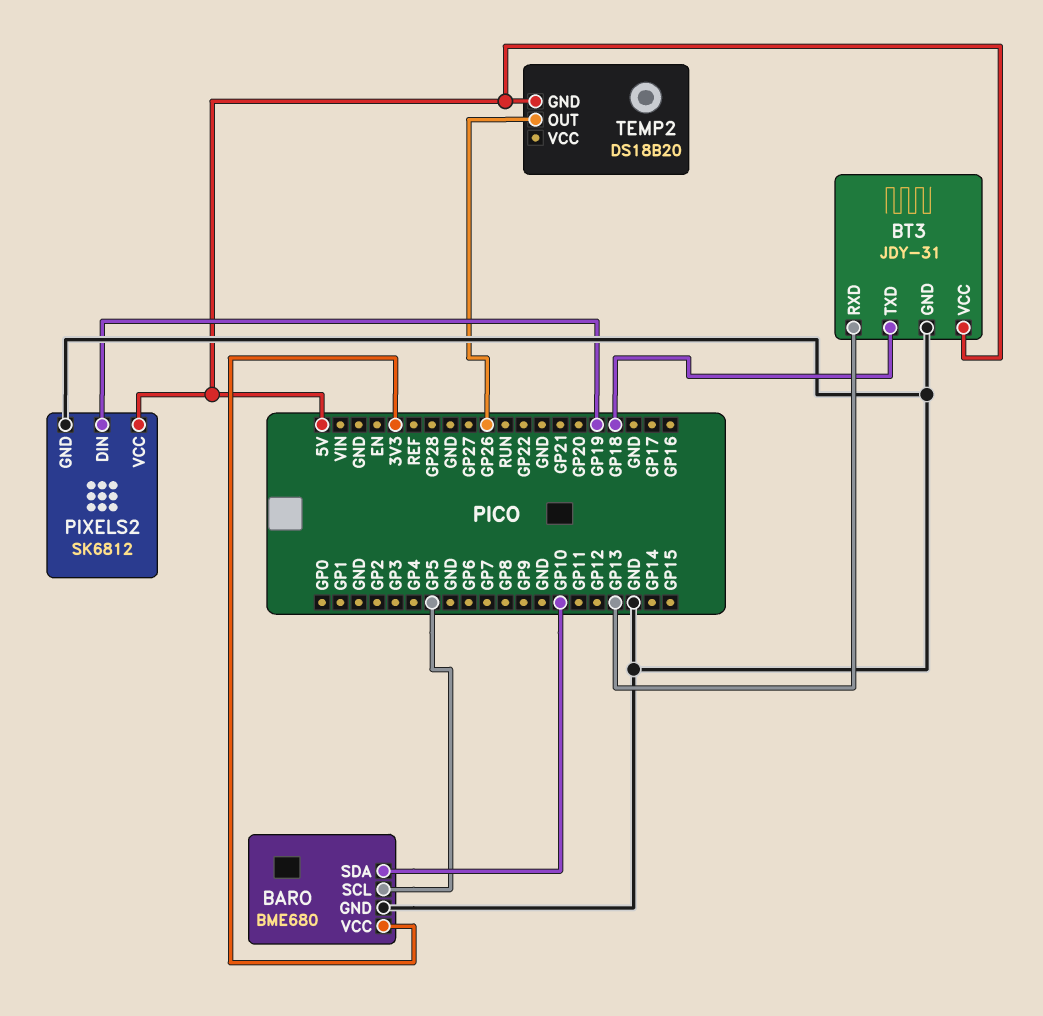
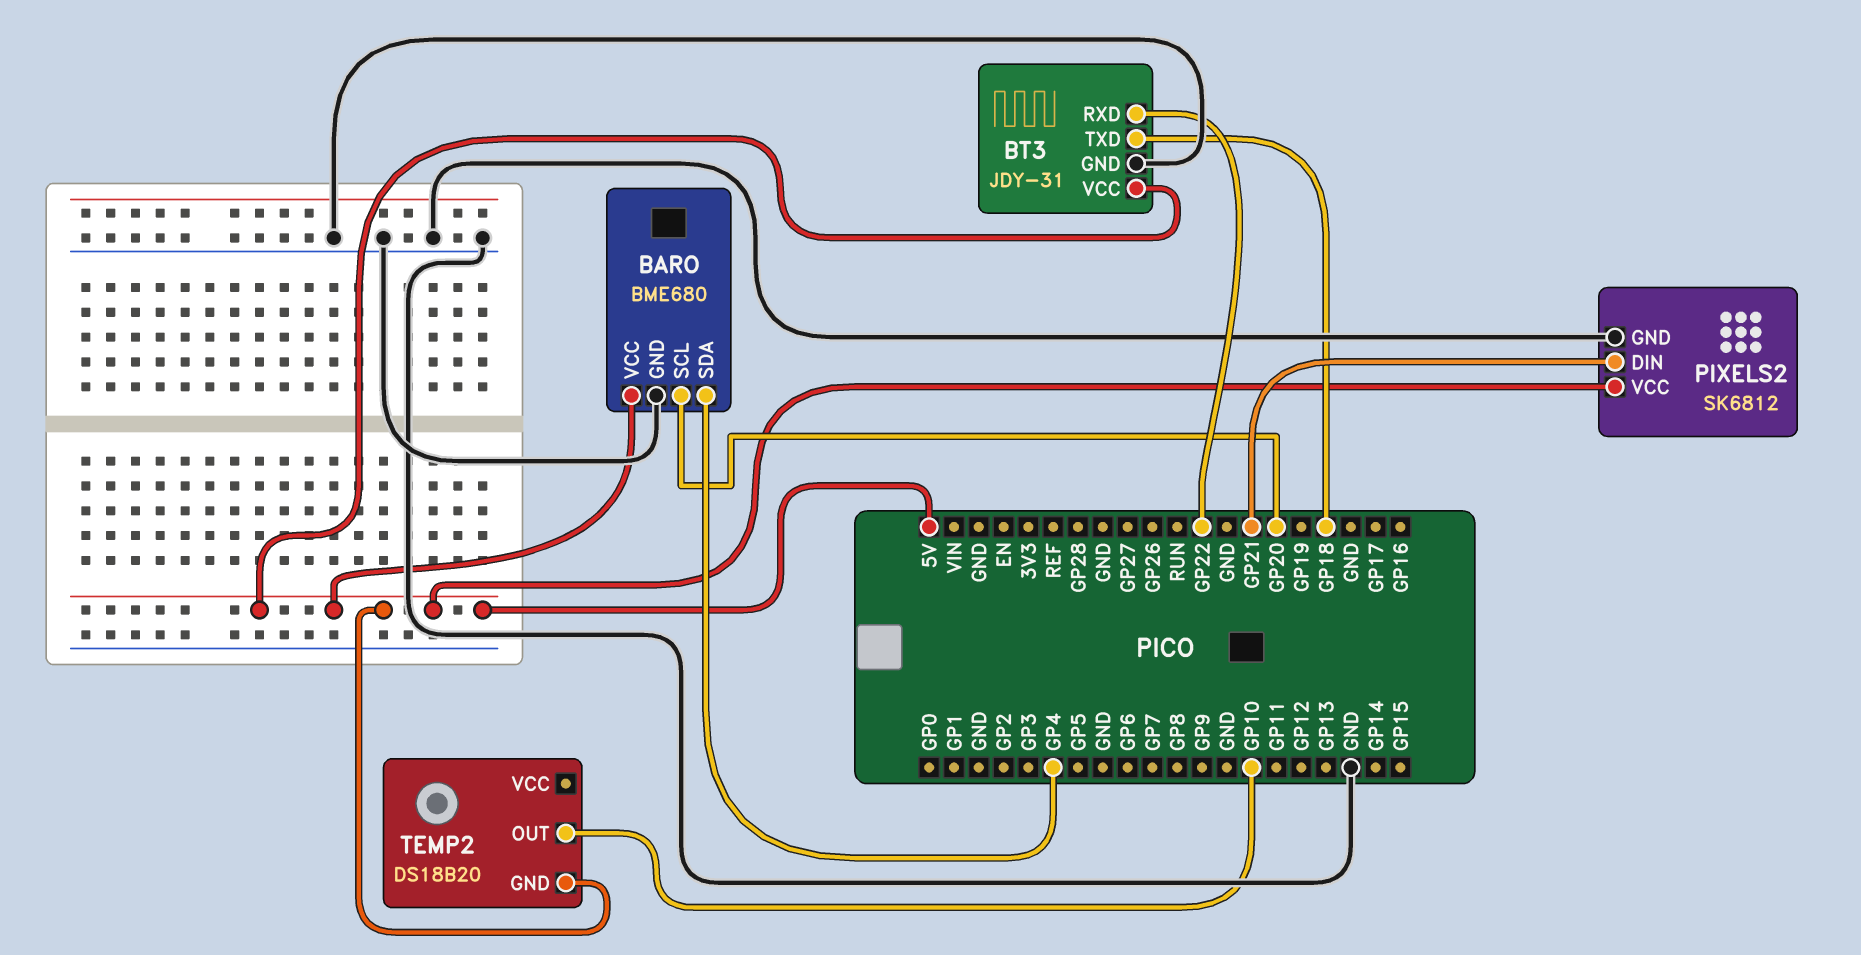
BARO pin SCL: GP5 -> GP20
BARO pin SDA: GP10 -> GP4
BARO pin VCC: 3V3 -> 5V
BT3 pin RXD: GP13 -> GP22
PIXELS2 pin DIN: GP19 -> GP21
TEMP2 pin OUT: GP26 -> GP10

